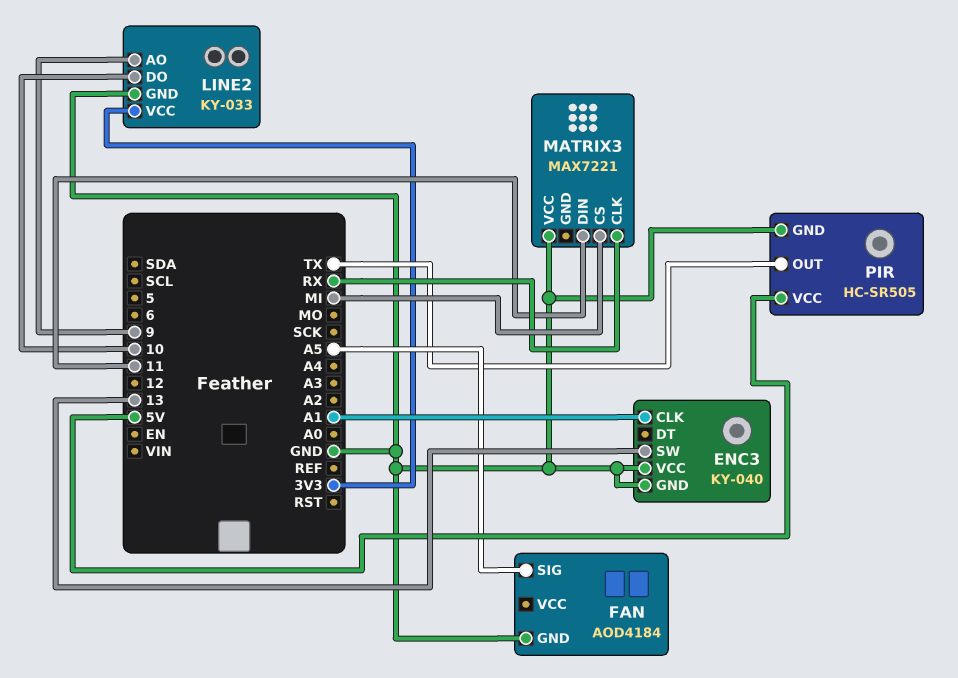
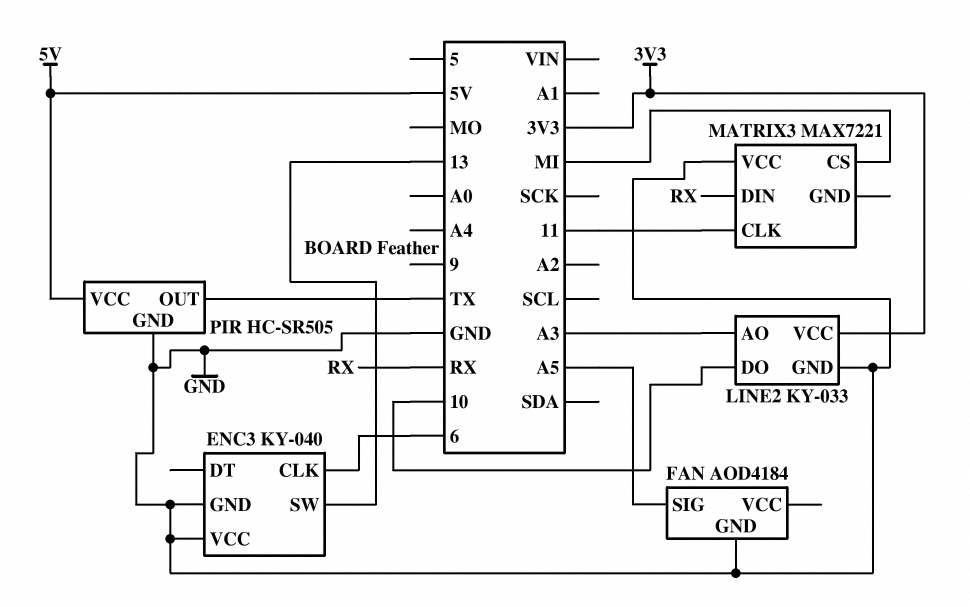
ENC3 pin CLK: A1 -> 6
LINE2 pin AO: 9 -> A3
MATRIX3 pin CLK: RX -> 11
MATRIX3 pin DIN: 11 -> RX

